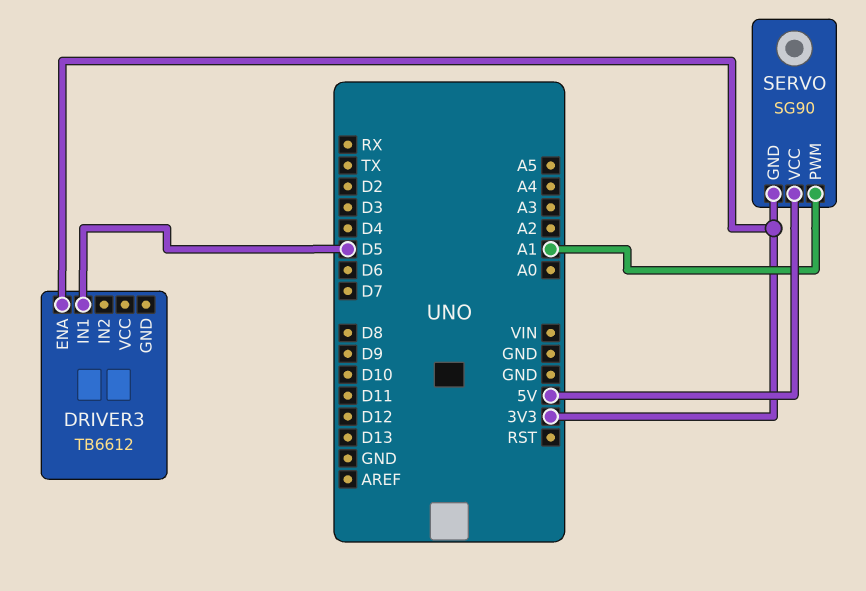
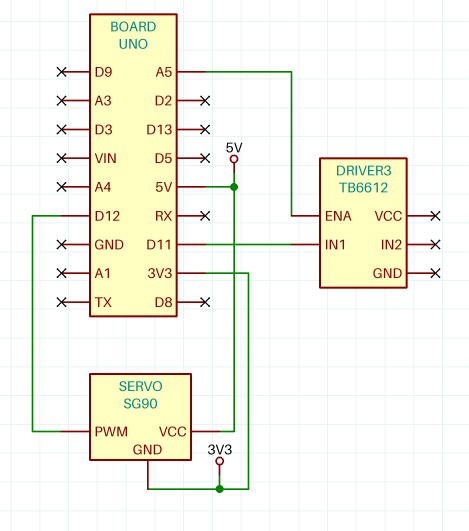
DRIVER3 pin ENA: 3V3 -> A5
DRIVER3 pin IN1: D5 -> D11
SERVO pin PWM: A1 -> D12

